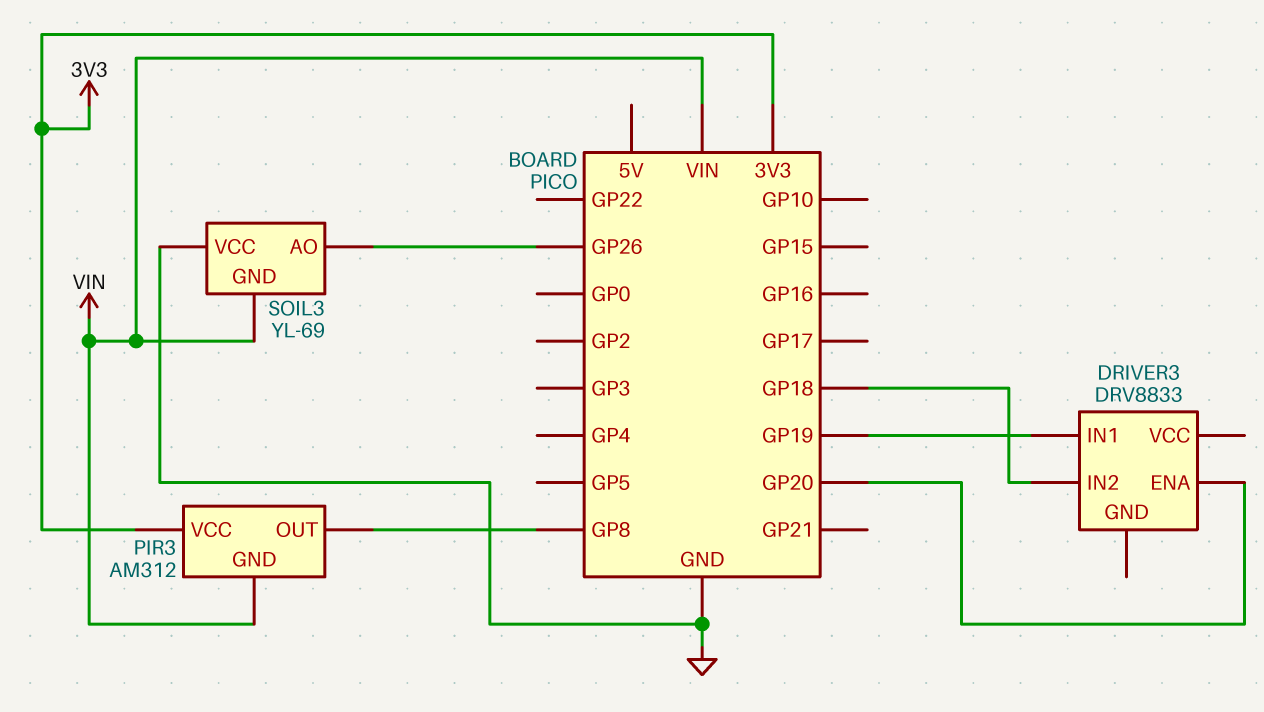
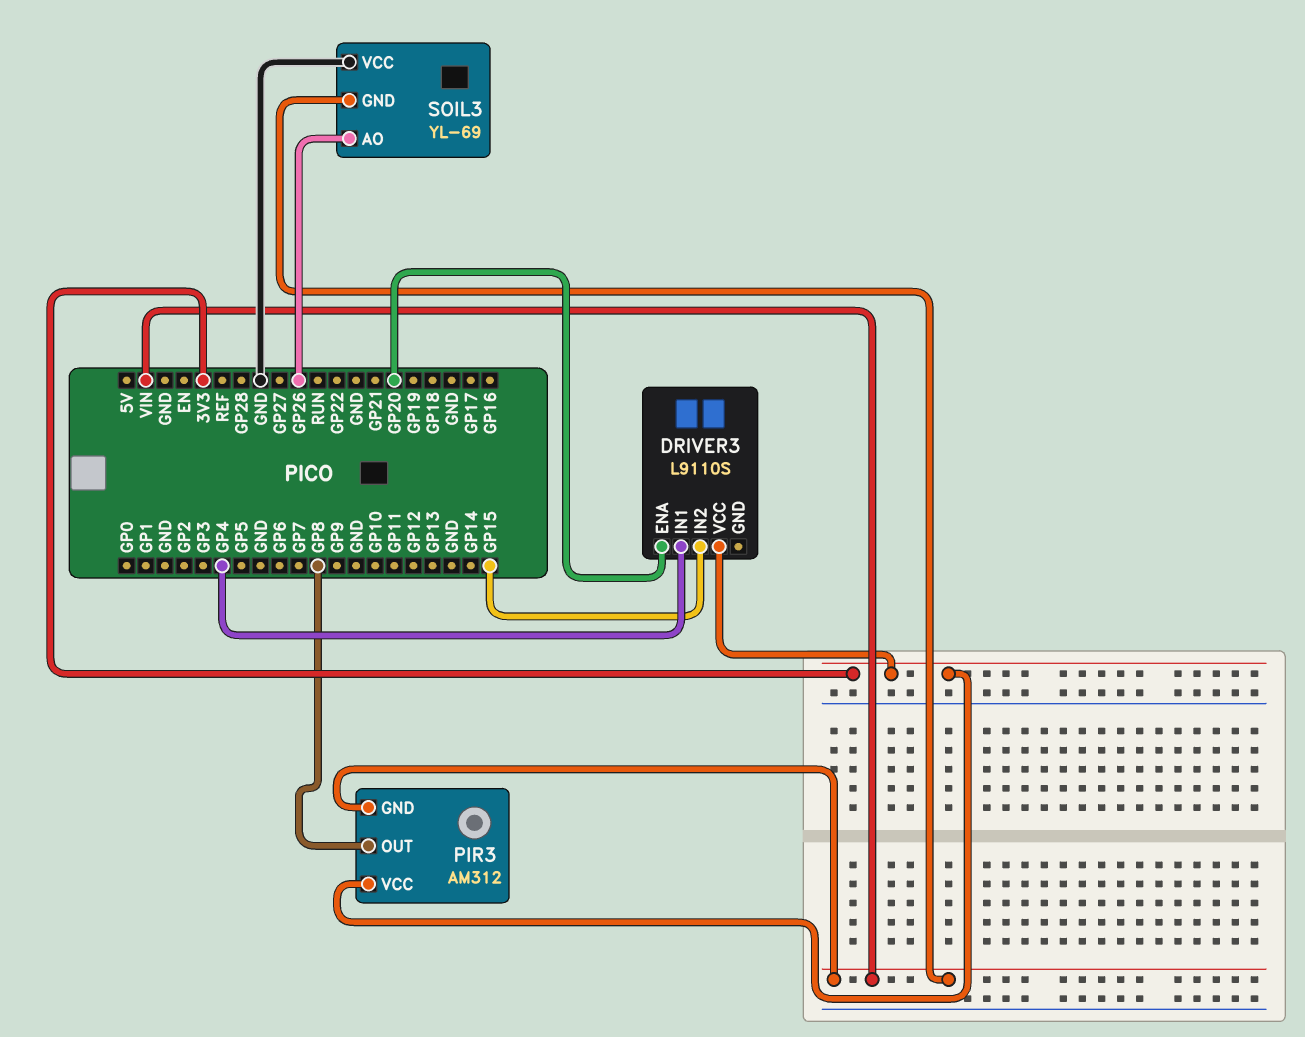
DRIVER3: DRV8833 -> L9110S
DRIVER3 pin IN1: GP19 -> GP4
DRIVER3 pin IN2: GP18 -> GP15
DRIVER3 pin VCC: none -> 3V3

